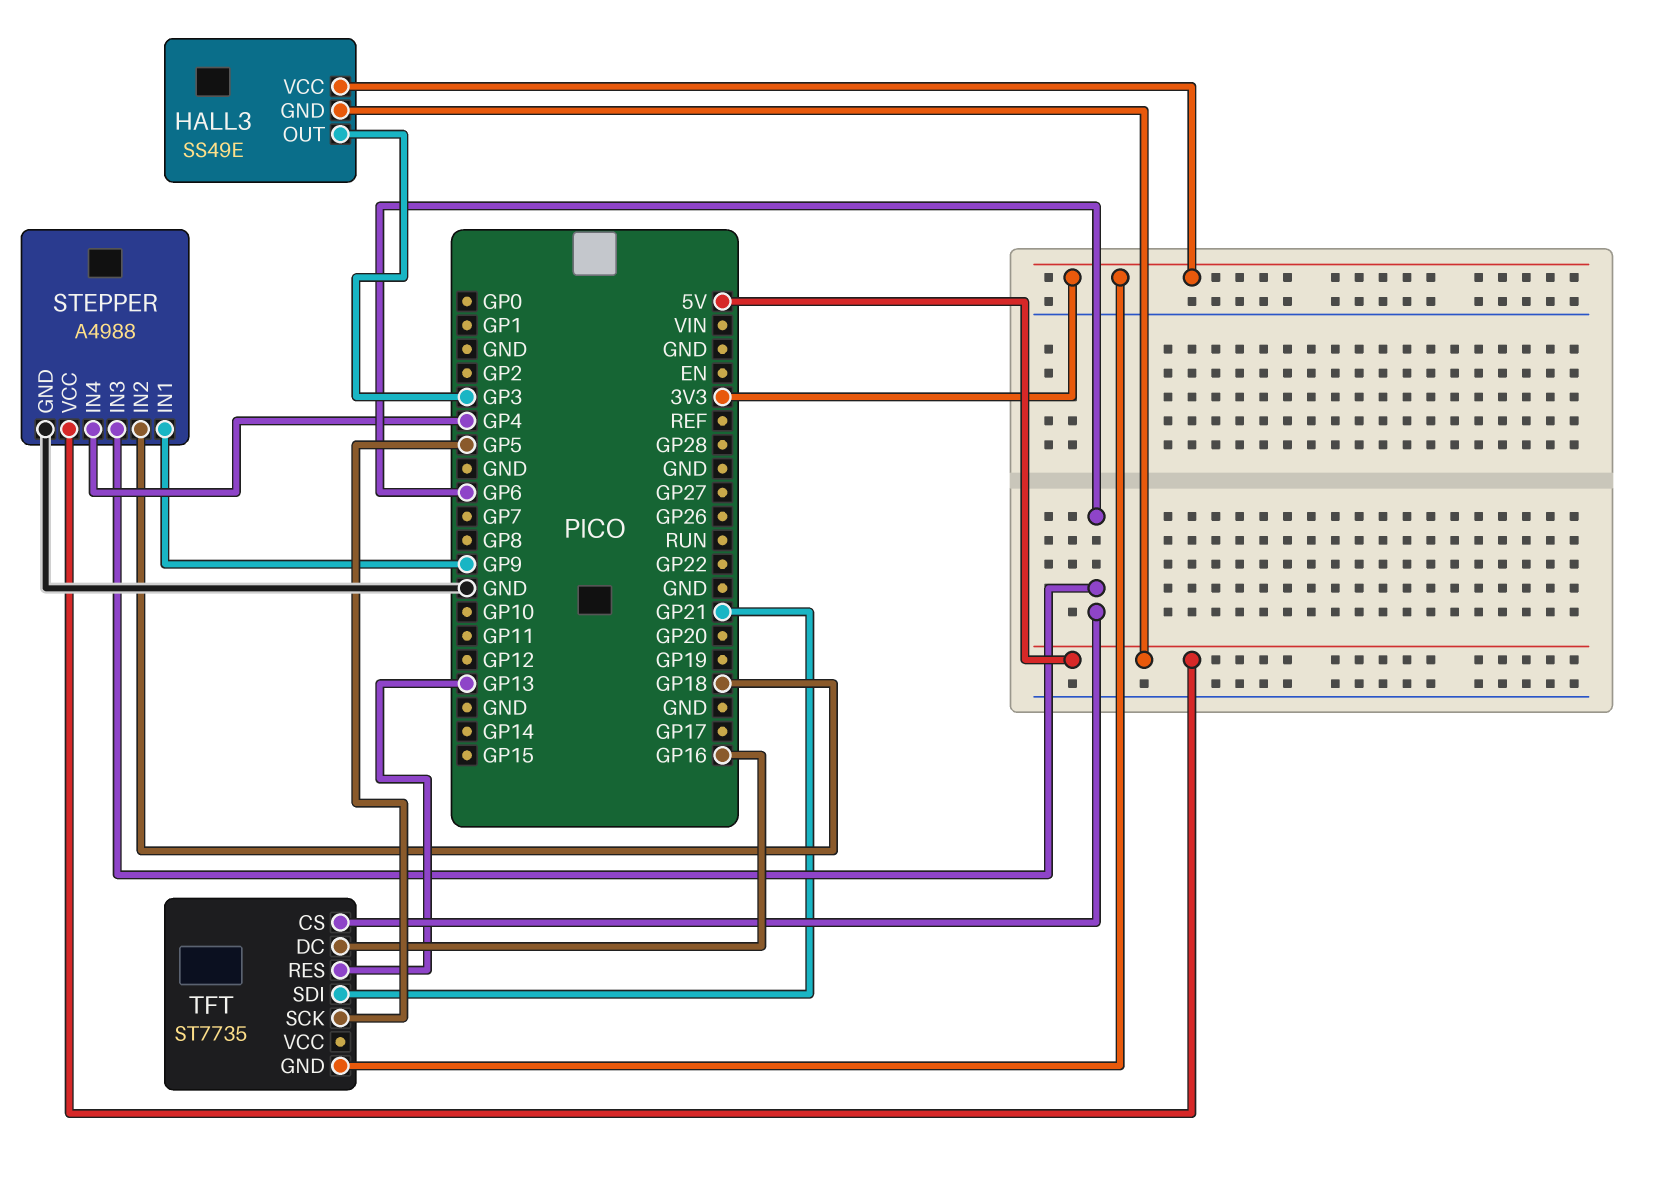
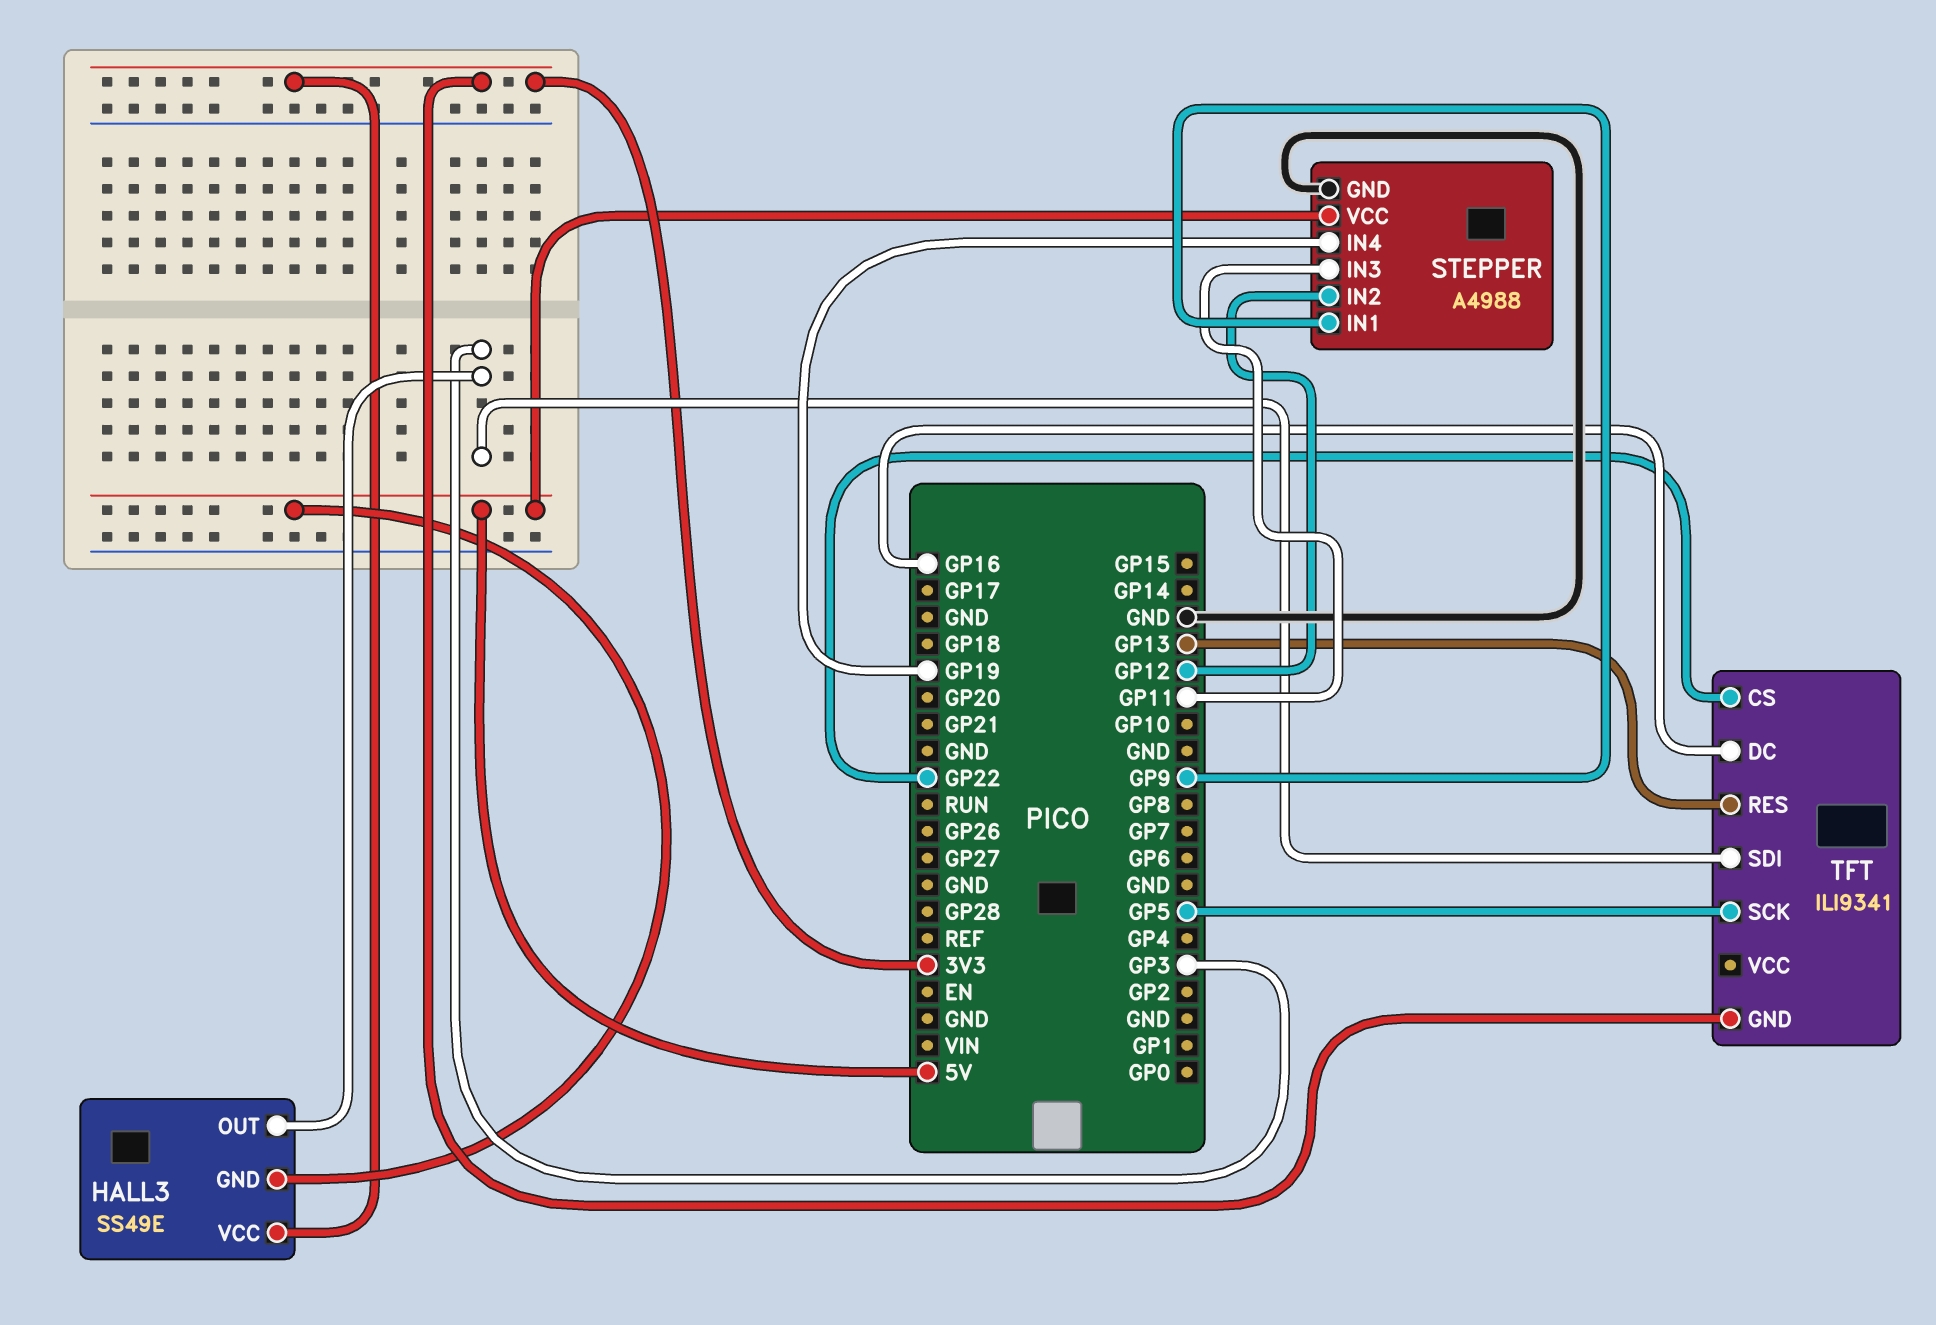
STEPPER pin IN2: GP18 -> GP12
STEPPER pin IN3: GP6 -> GP11
STEPPER pin IN4: GP4 -> GP19
TFT: ST7735 -> ILI9341
TFT pin CS: GP6 -> GP22
TFT pin SDI: GP21 -> GP3

